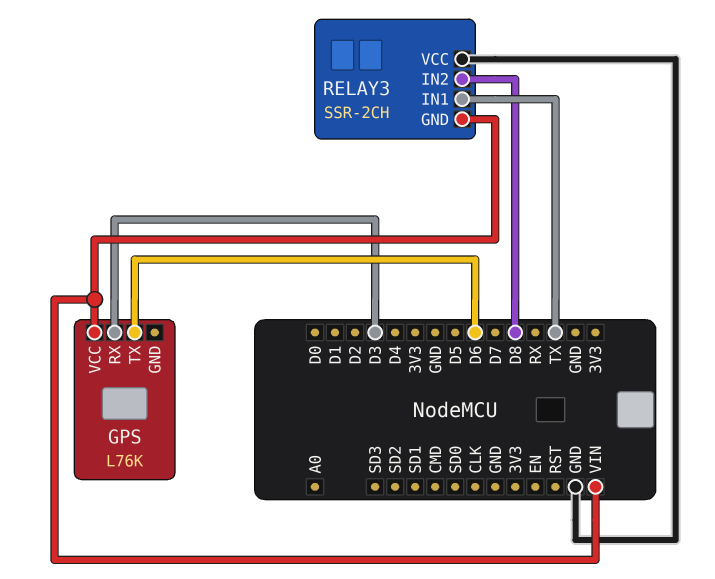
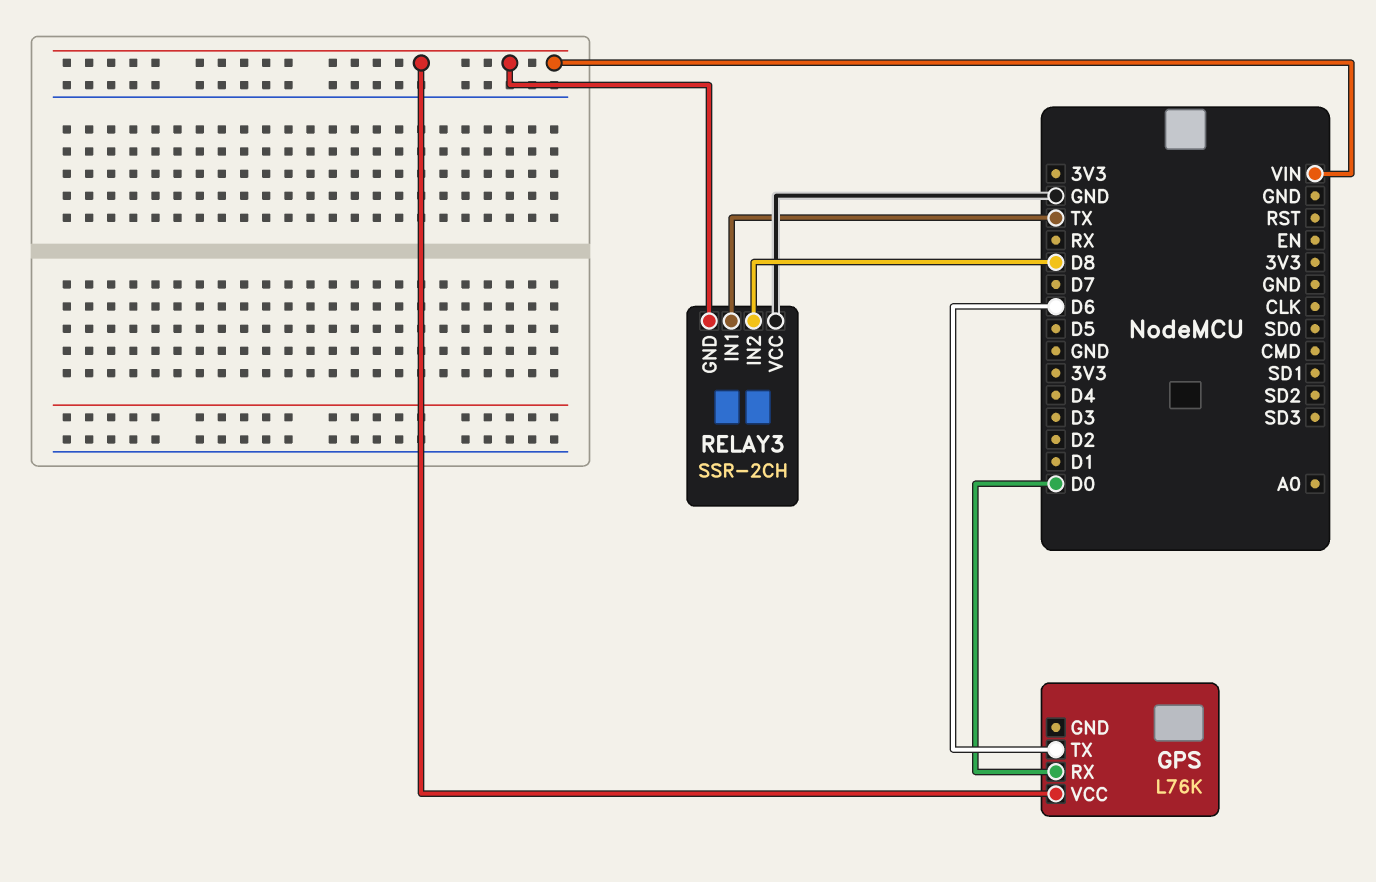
GPS pin RX: D3 -> D0

